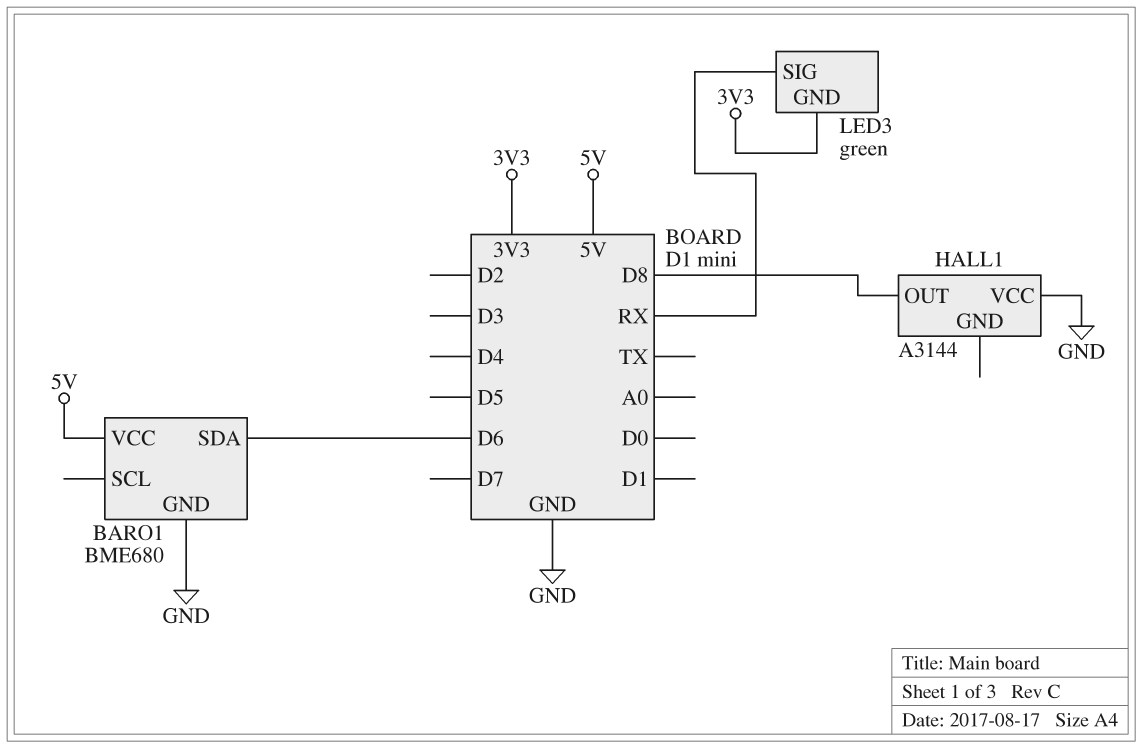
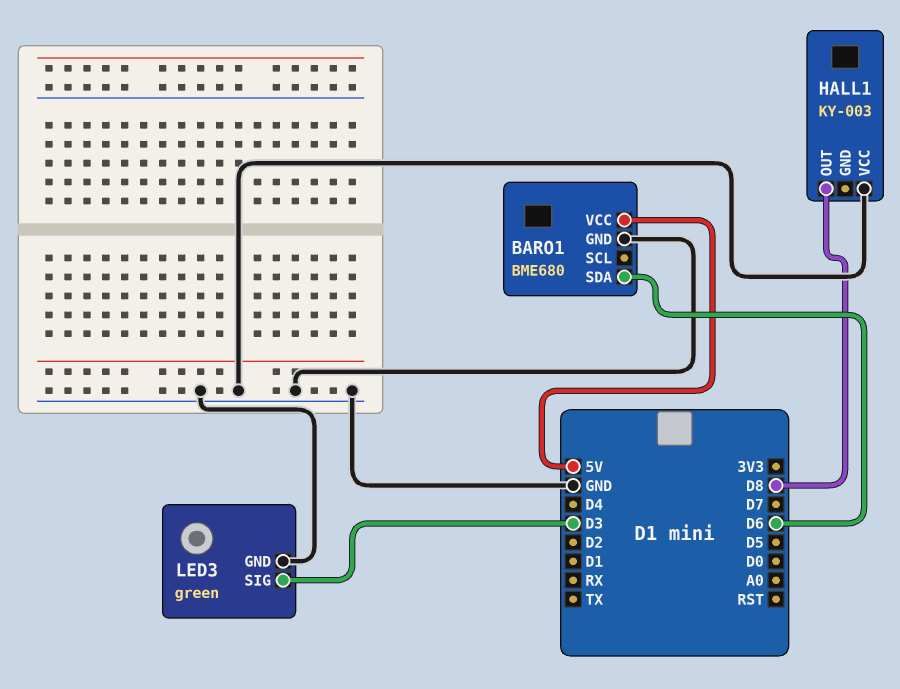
HALL1: A3144 -> KY-003
LED3 pin GND: 3V3 -> GND
LED3 pin SIG: RX -> D3

